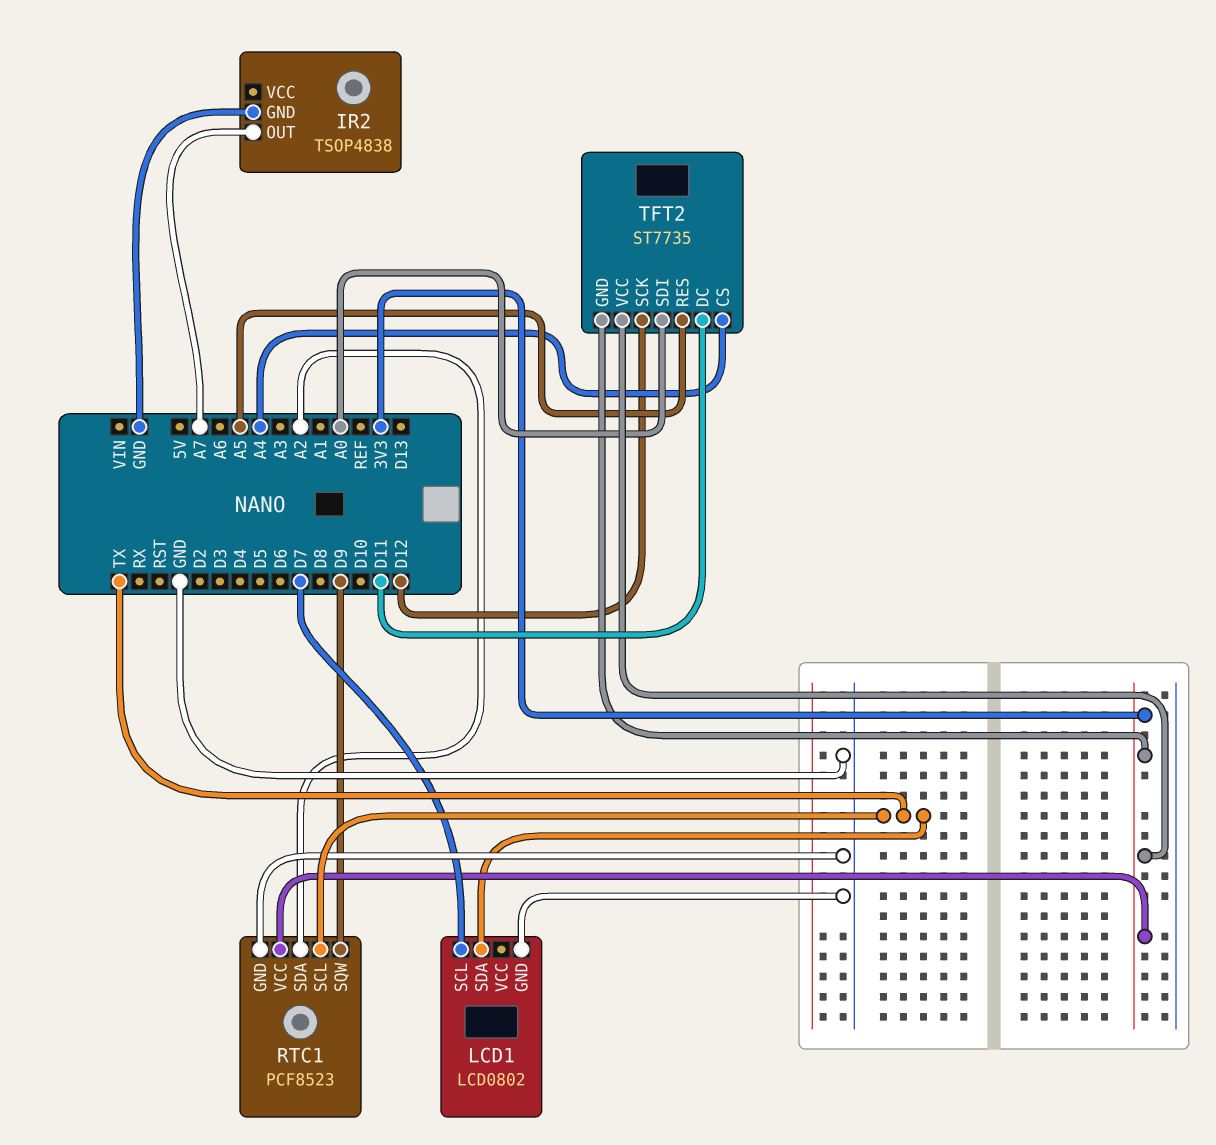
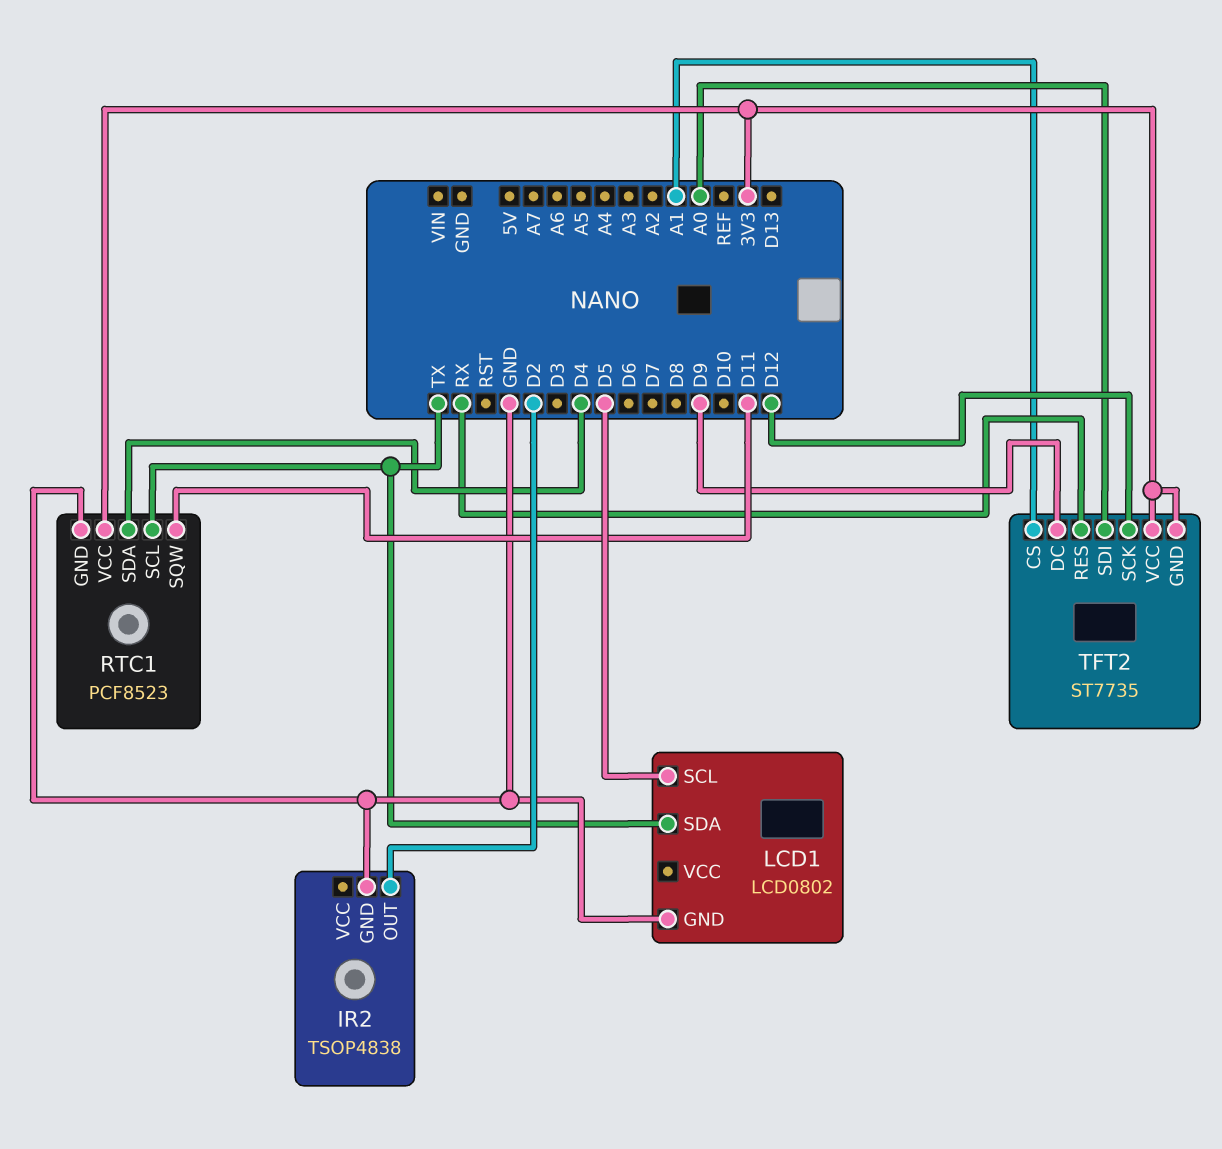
IR2 pin OUT: A7 -> D2
LCD1 pin SCL: D7 -> D5
RTC1 pin SDA: A2 -> D4
RTC1 pin SQW: D9 -> D11
TFT2 pin CS: A4 -> A1
TFT2 pin DC: D11 -> D9
TFT2 pin RES: A5 -> RX

